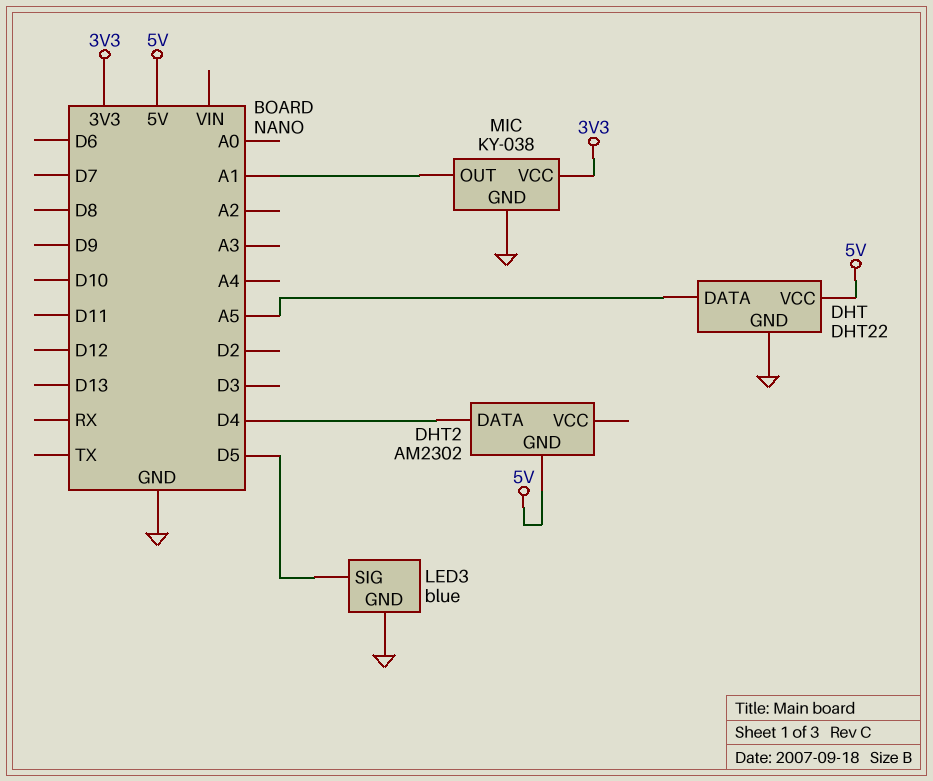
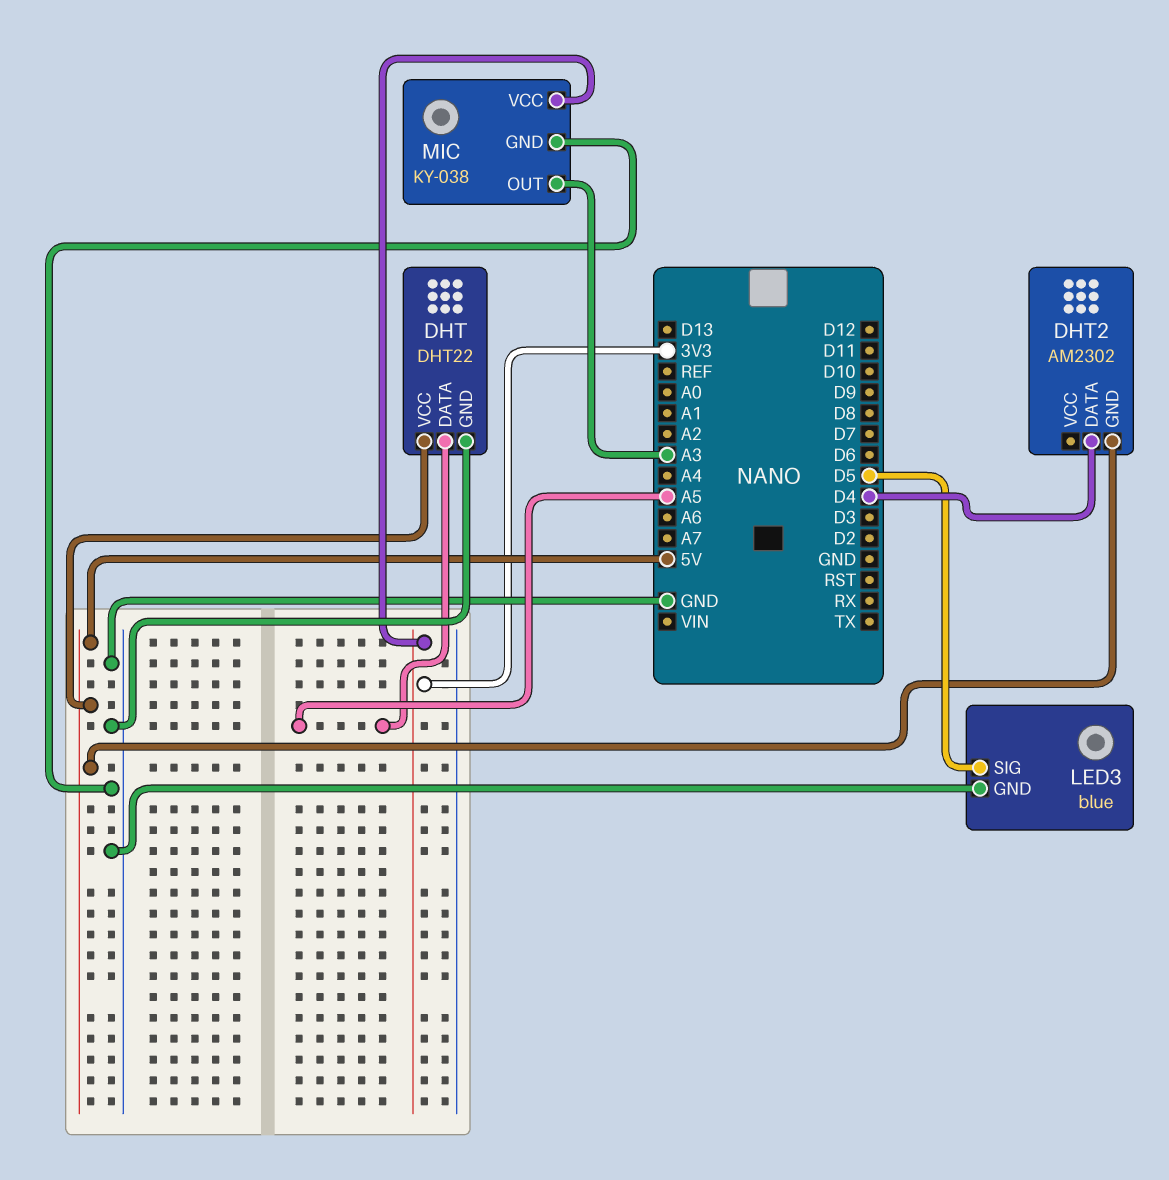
MIC pin OUT: A1 -> A3

